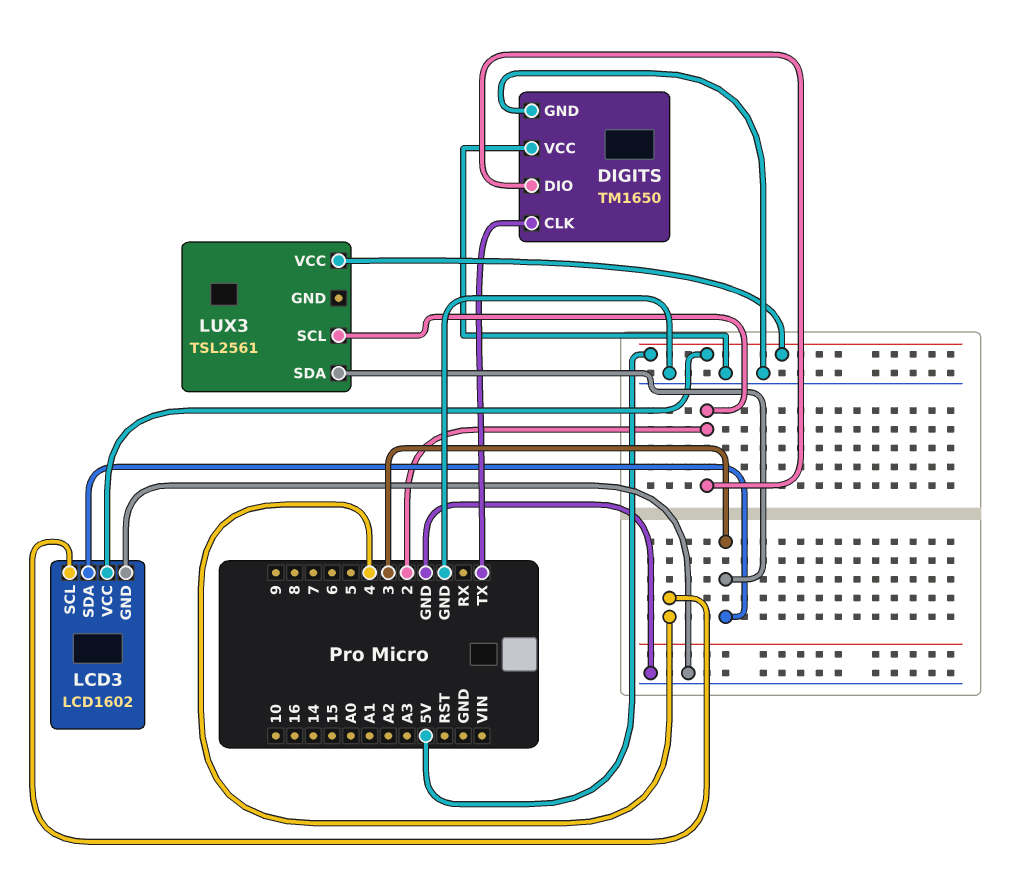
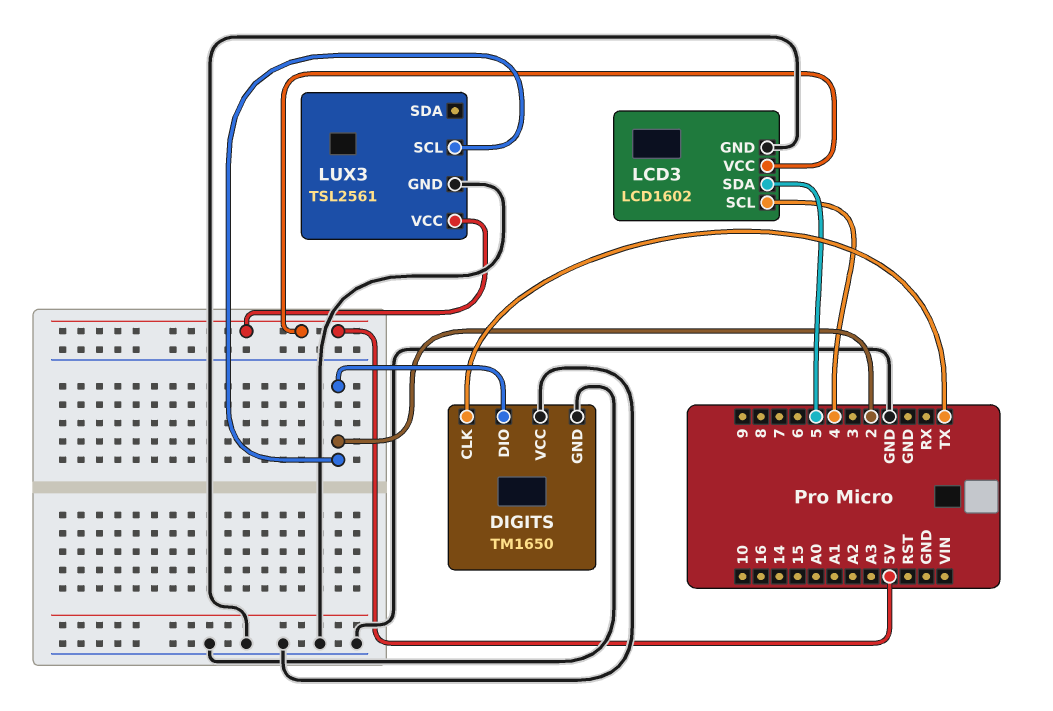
LCD3 pin SDA: 3 -> 5
LUX3 pin GND: none -> GND
LUX3 pin SDA: 3 -> none

